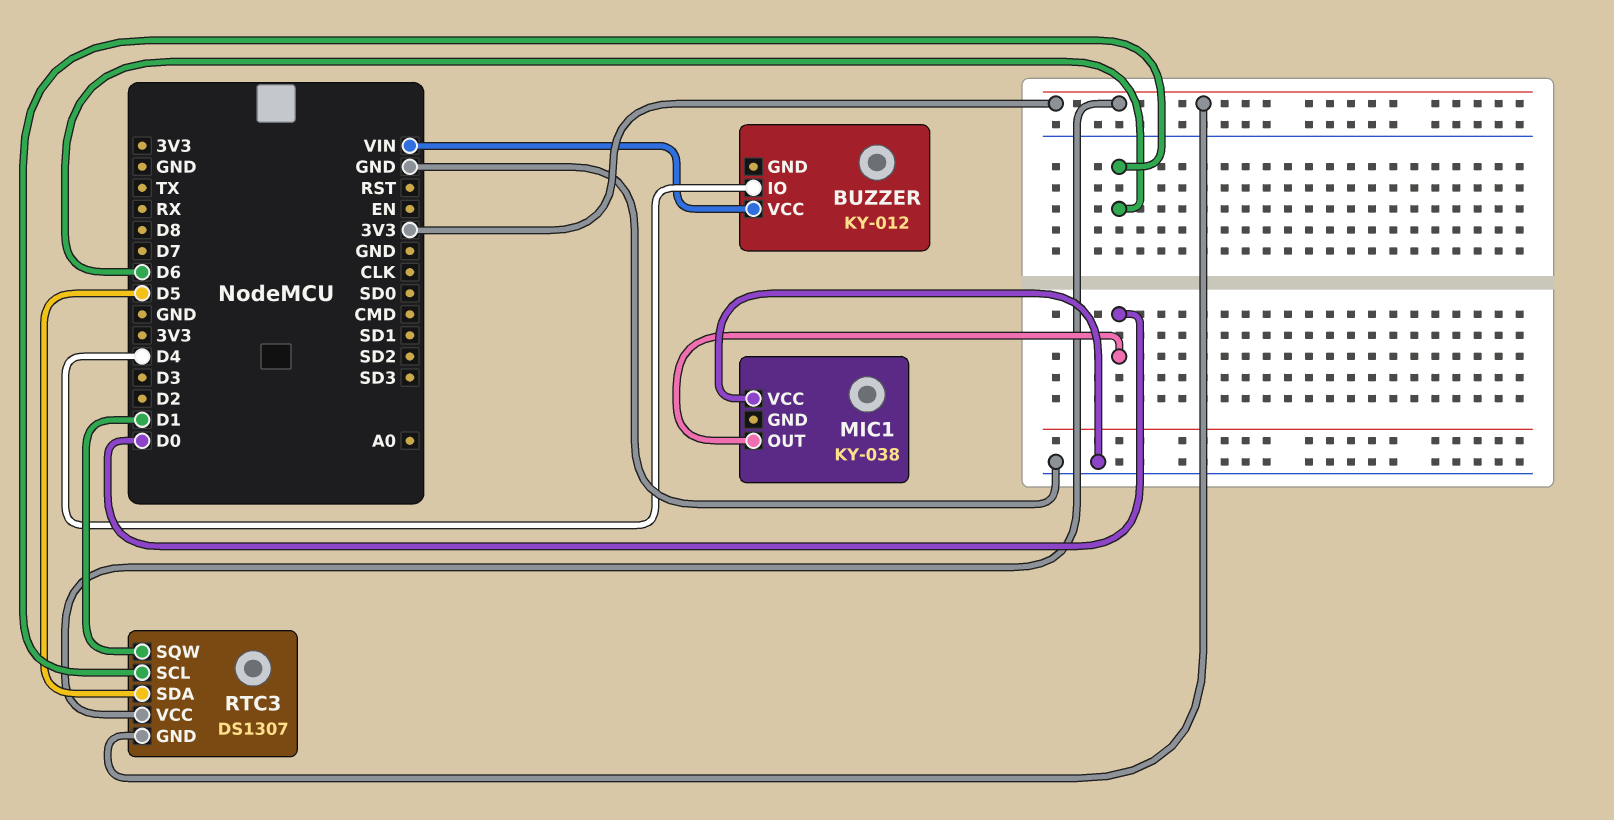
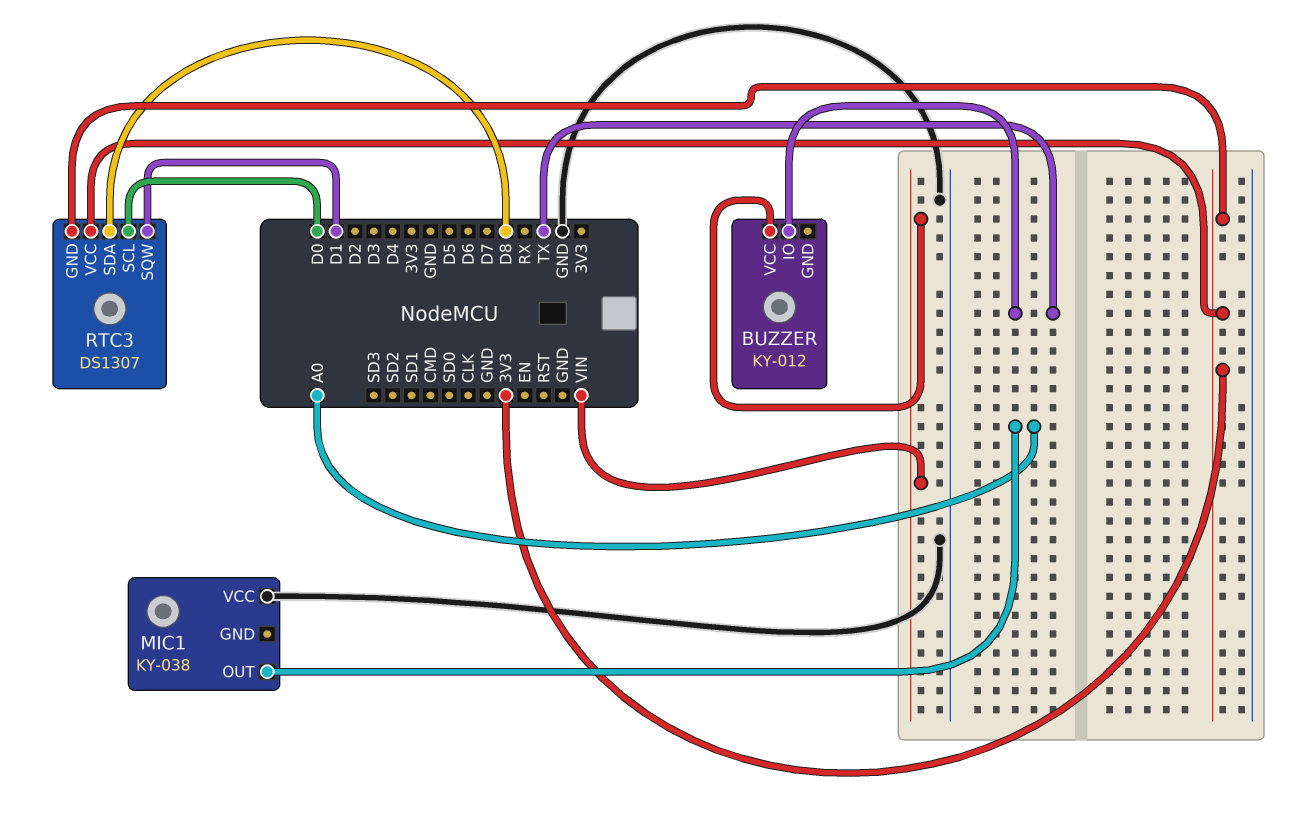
BUZZER pin IO: D4 -> TX
MIC1 pin OUT: D0 -> A0
RTC3 pin SCL: D6 -> D0
RTC3 pin SDA: D5 -> D8

